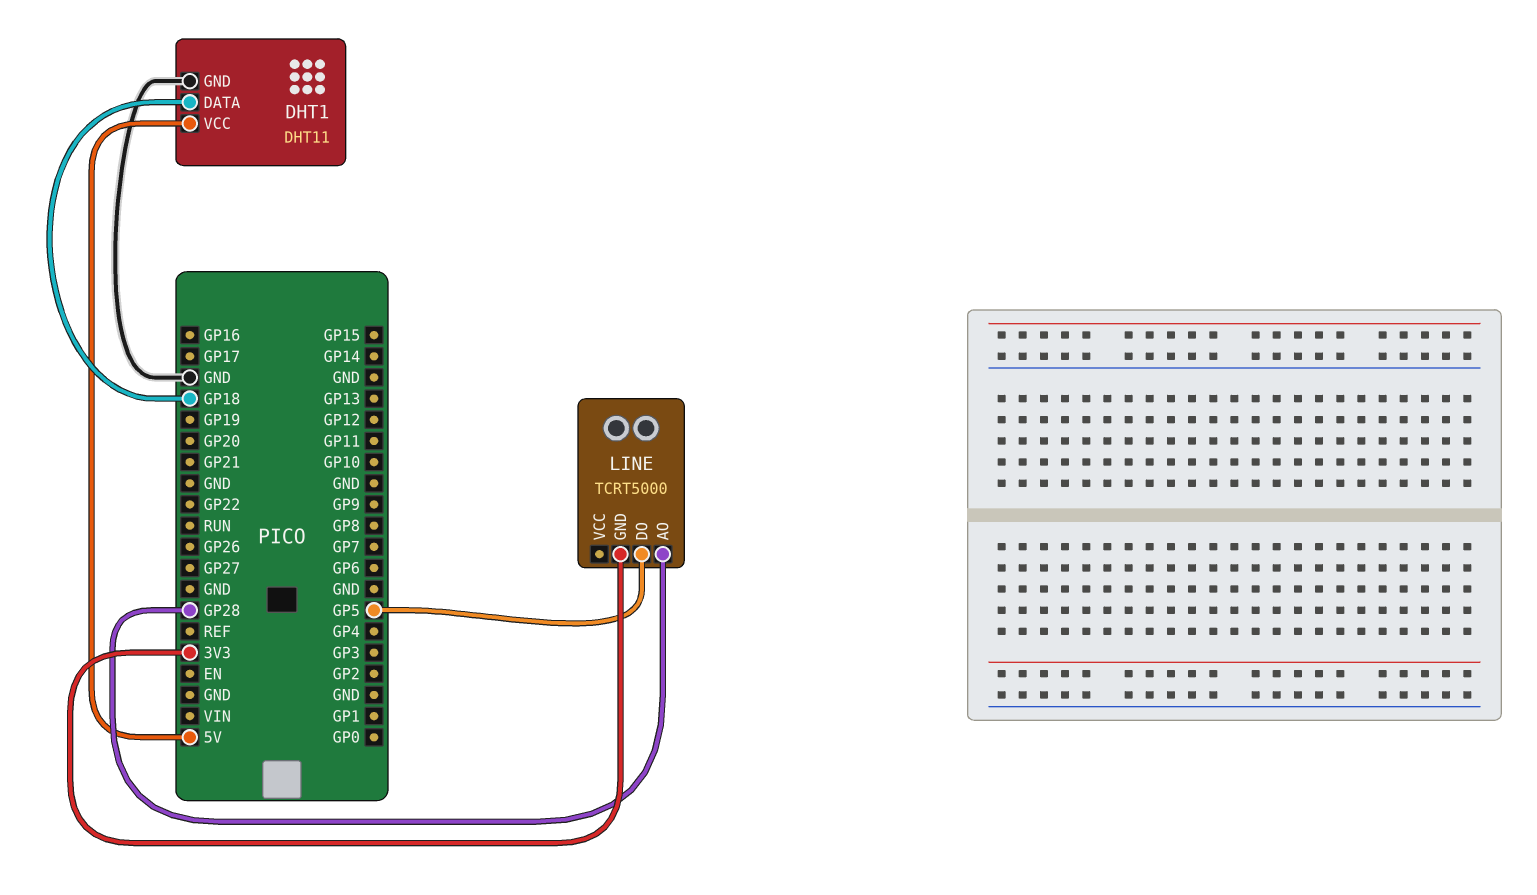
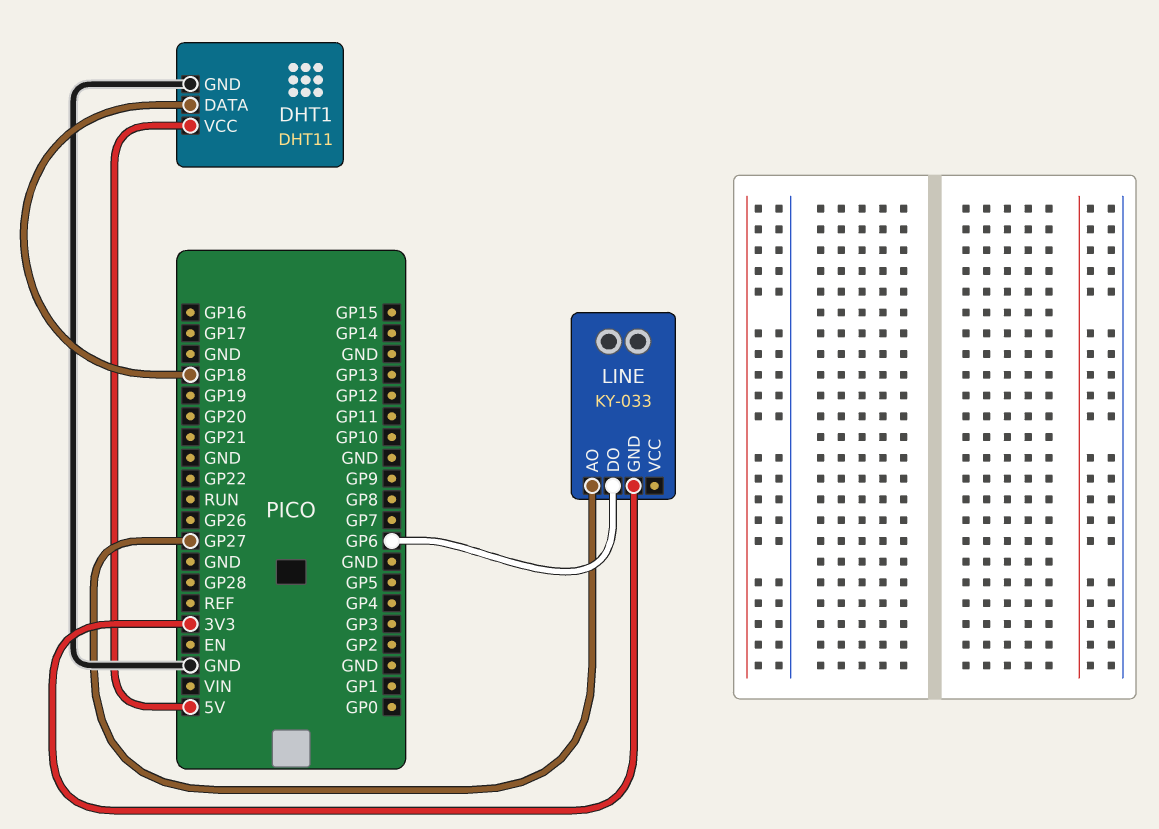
LINE: TCRT5000 -> KY-033
LINE pin AO: GP28 -> GP27
LINE pin DO: GP5 -> GP6

